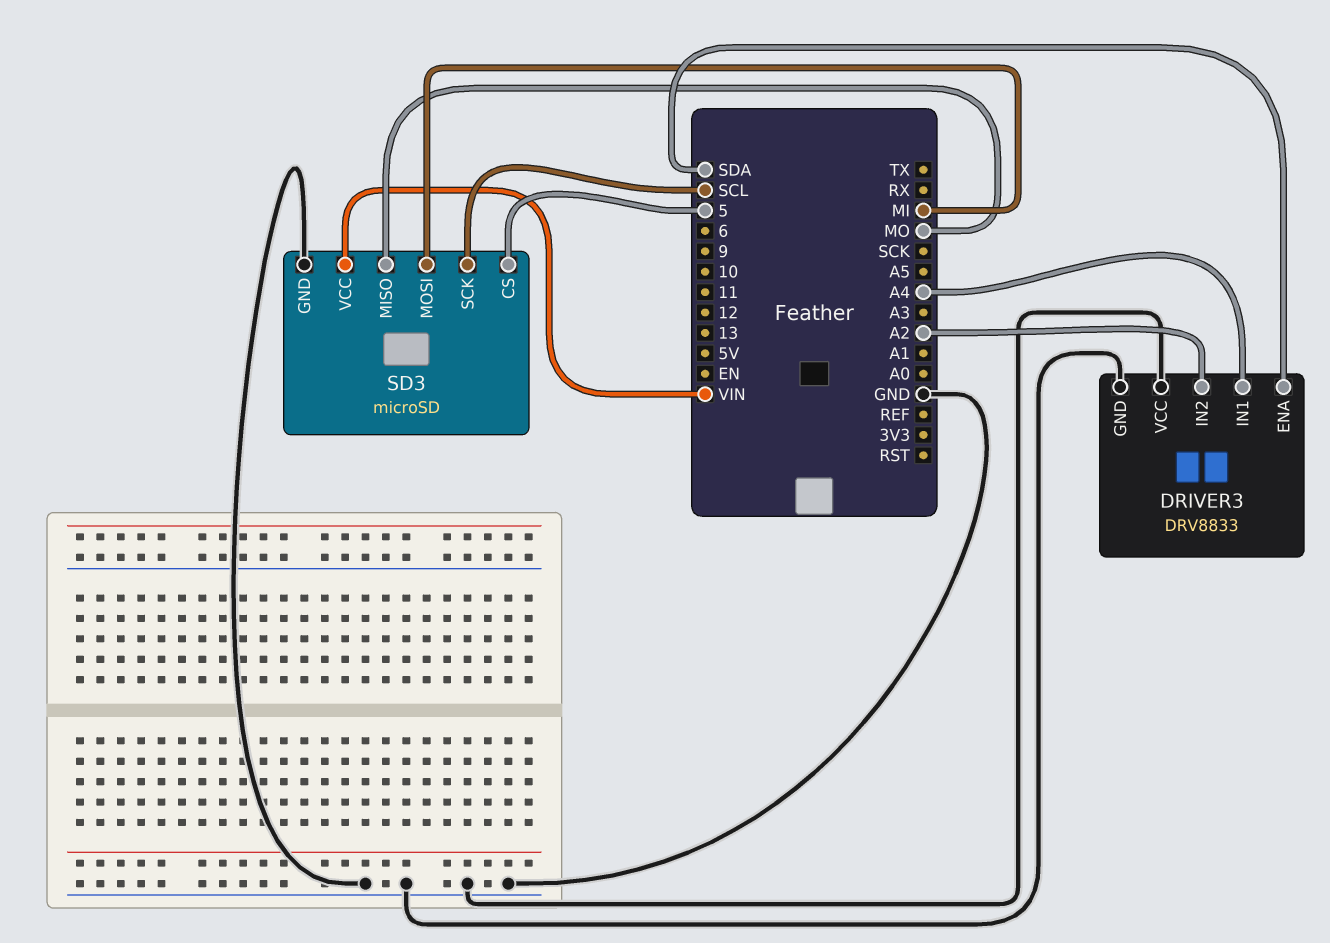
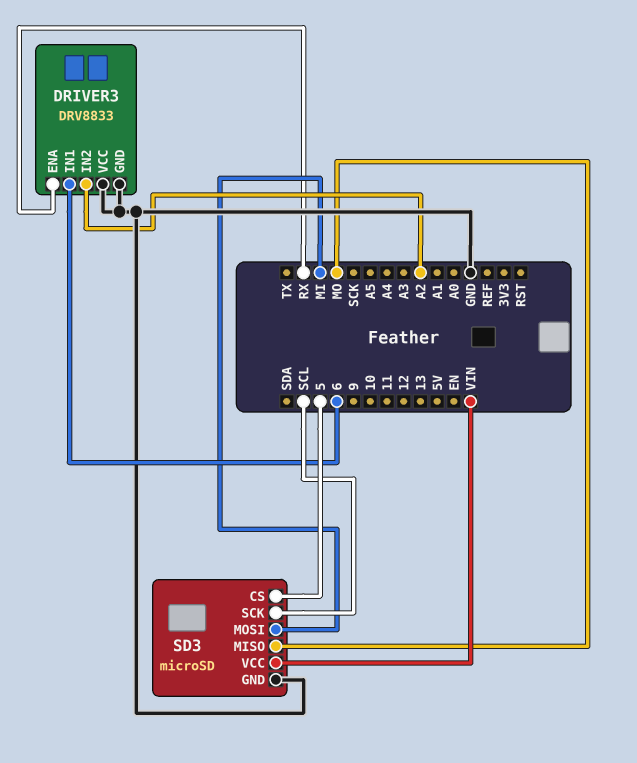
DRIVER3 pin ENA: SDA -> RX
DRIVER3 pin IN1: A4 -> 6

